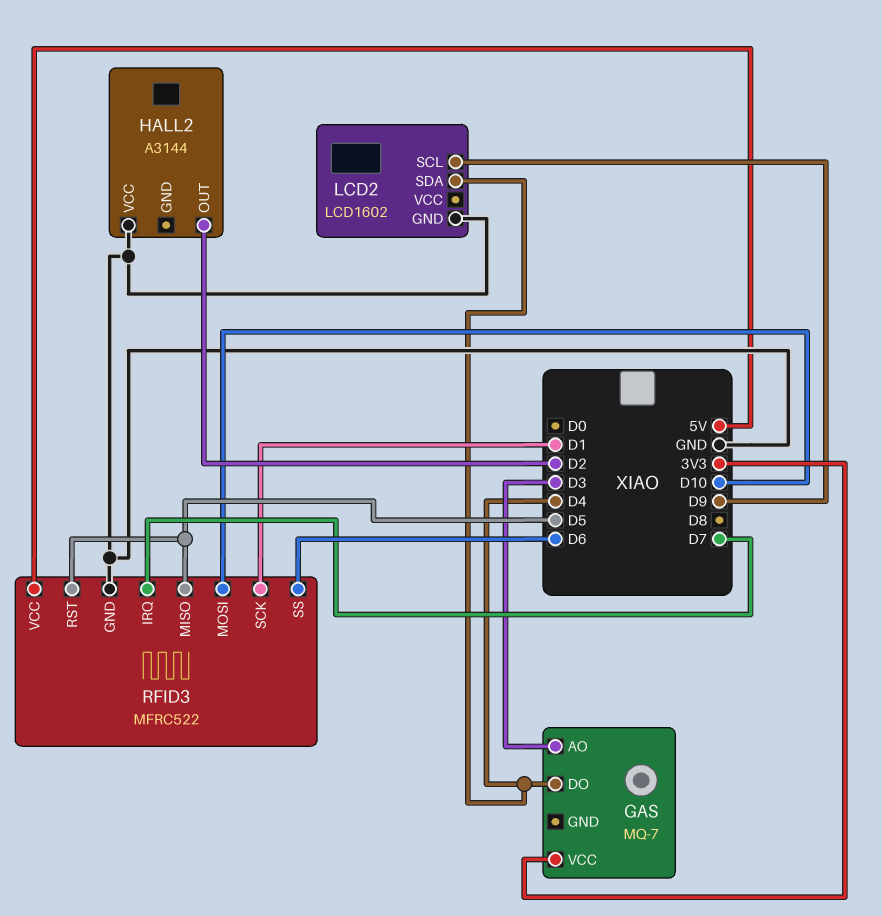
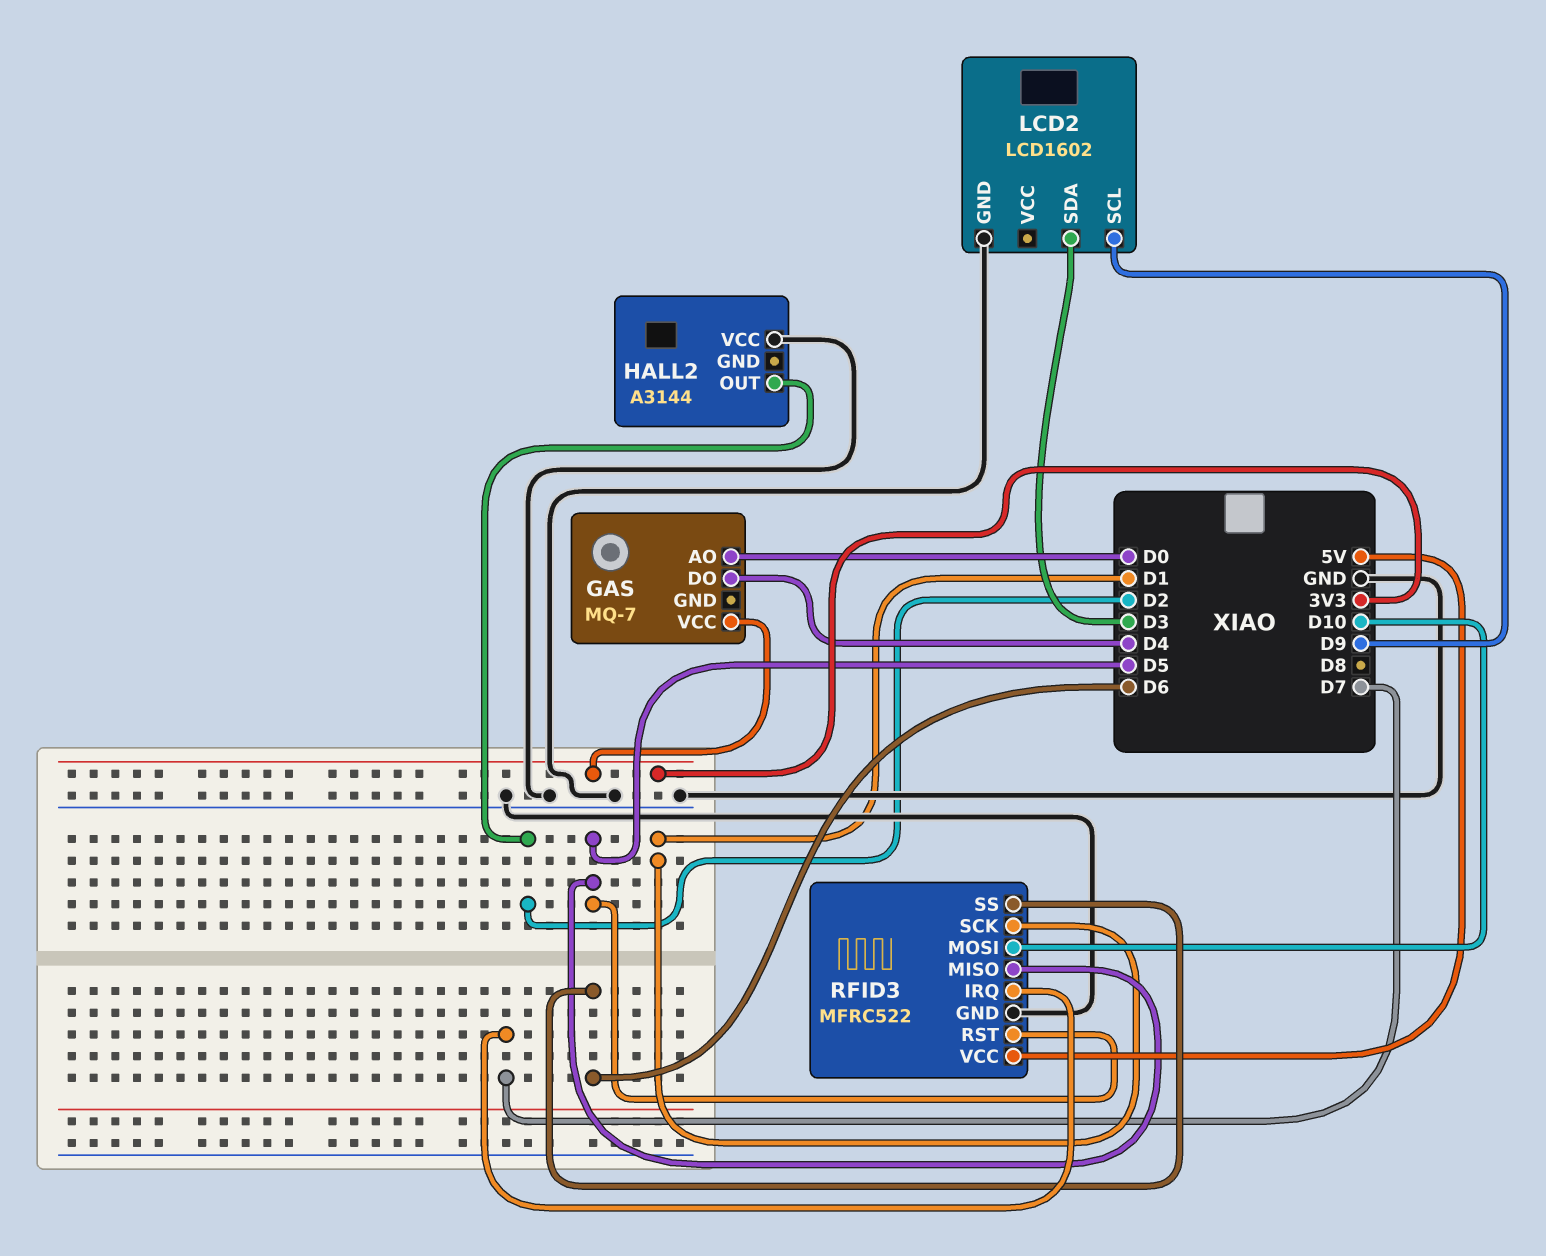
GAS pin AO: D3 -> D0
LCD2 pin SDA: D4 -> D3

